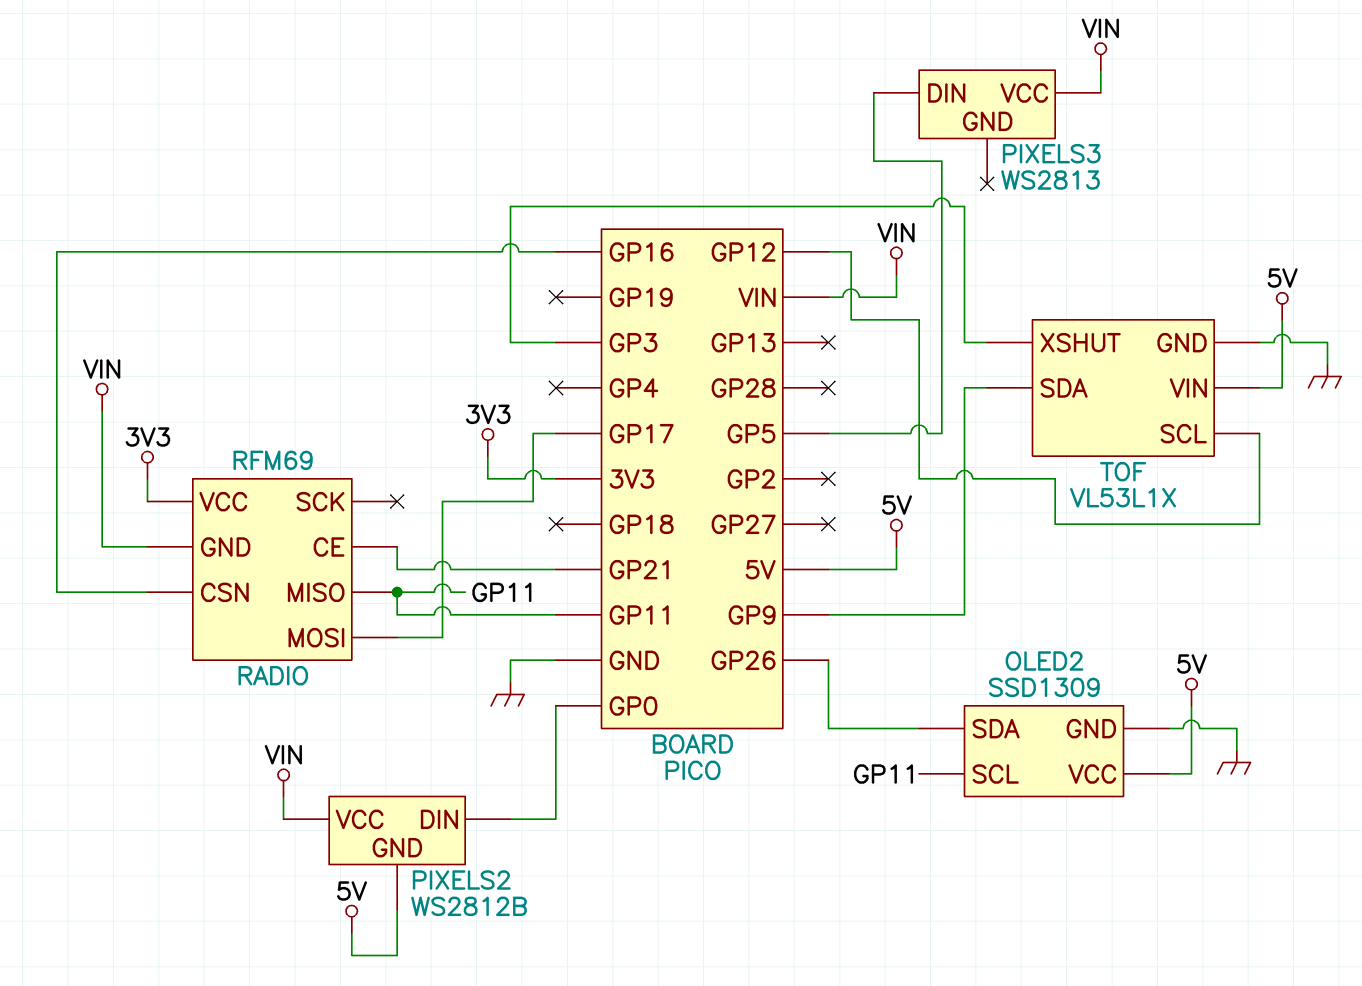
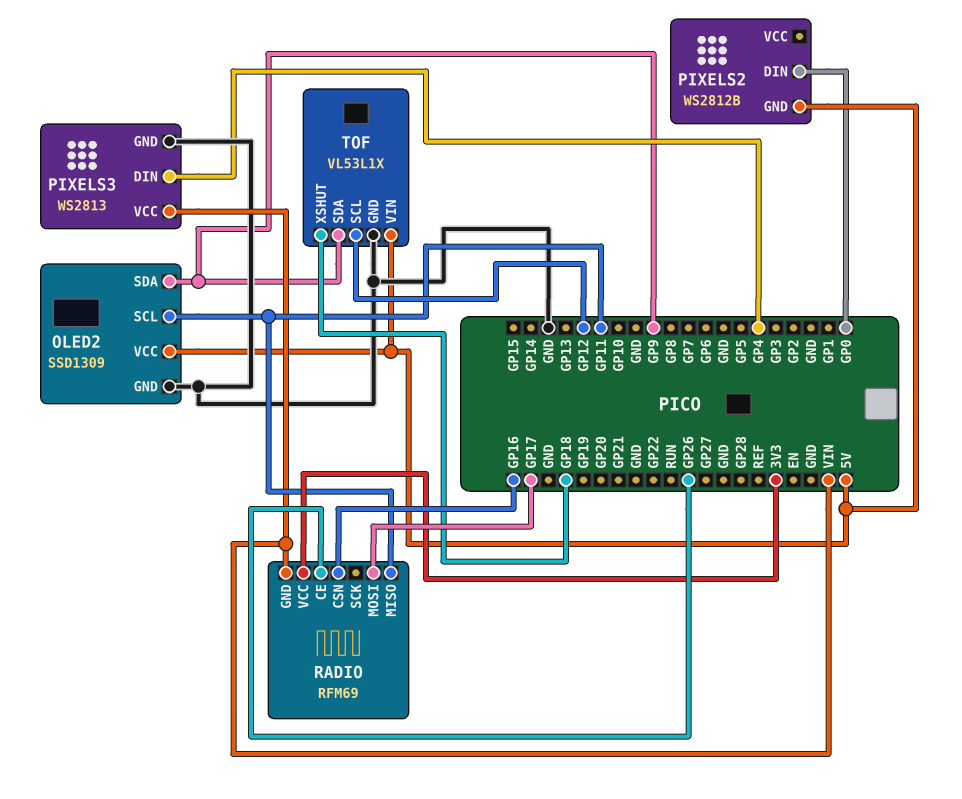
OLED2 pin SDA: GP26 -> GP9
PIXELS2 pin VCC: VIN -> none
PIXELS3 pin DIN: GP5 -> GP4
PIXELS3 pin GND: none -> GND
RADIO pin CE: GP21 -> GP26
TOF pin XSHUT: GP3 -> GP18

